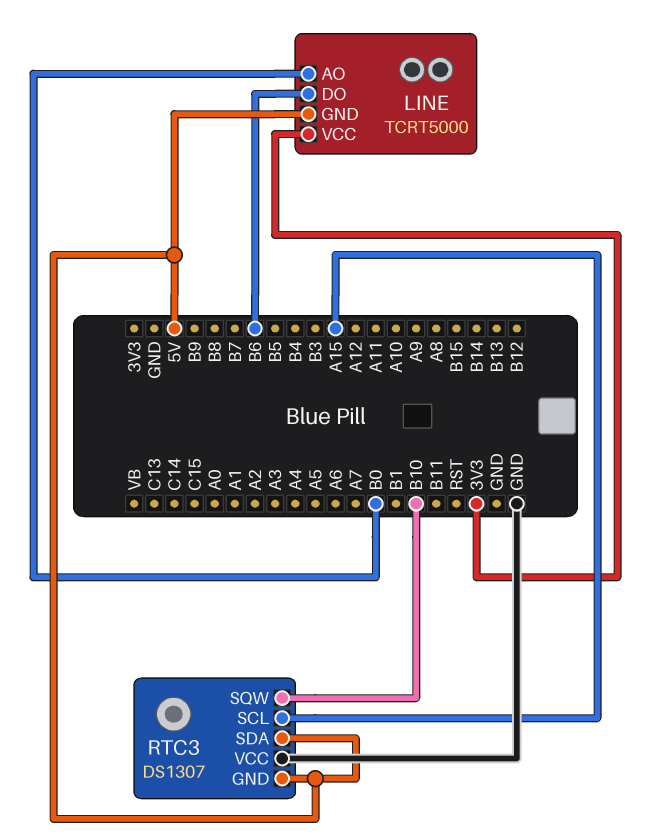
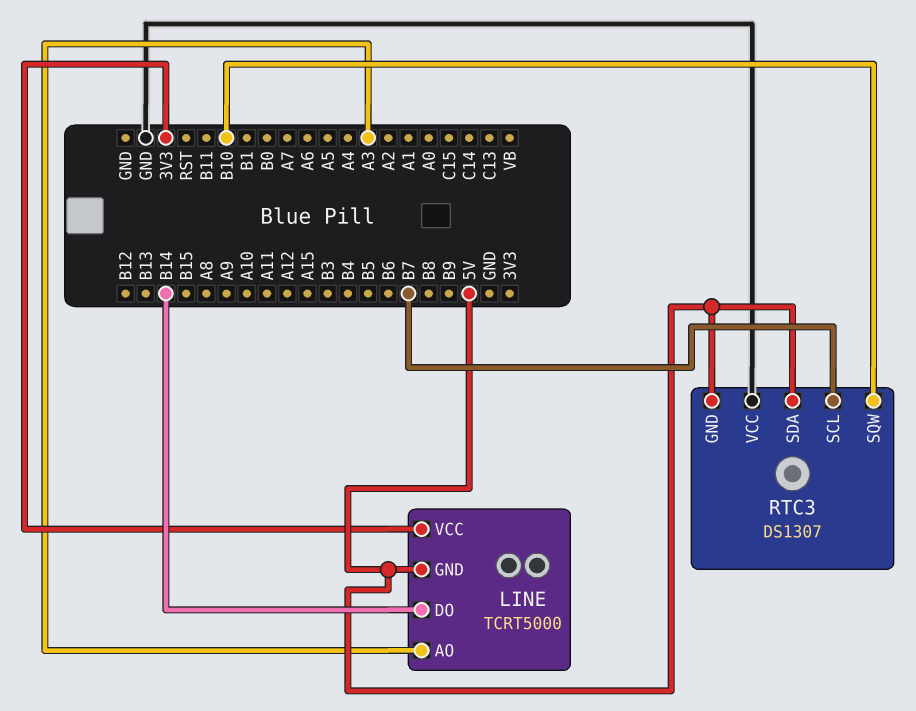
LINE pin AO: B0 -> A3
LINE pin DO: B6 -> B14
RTC3 pin SCL: A15 -> B7

